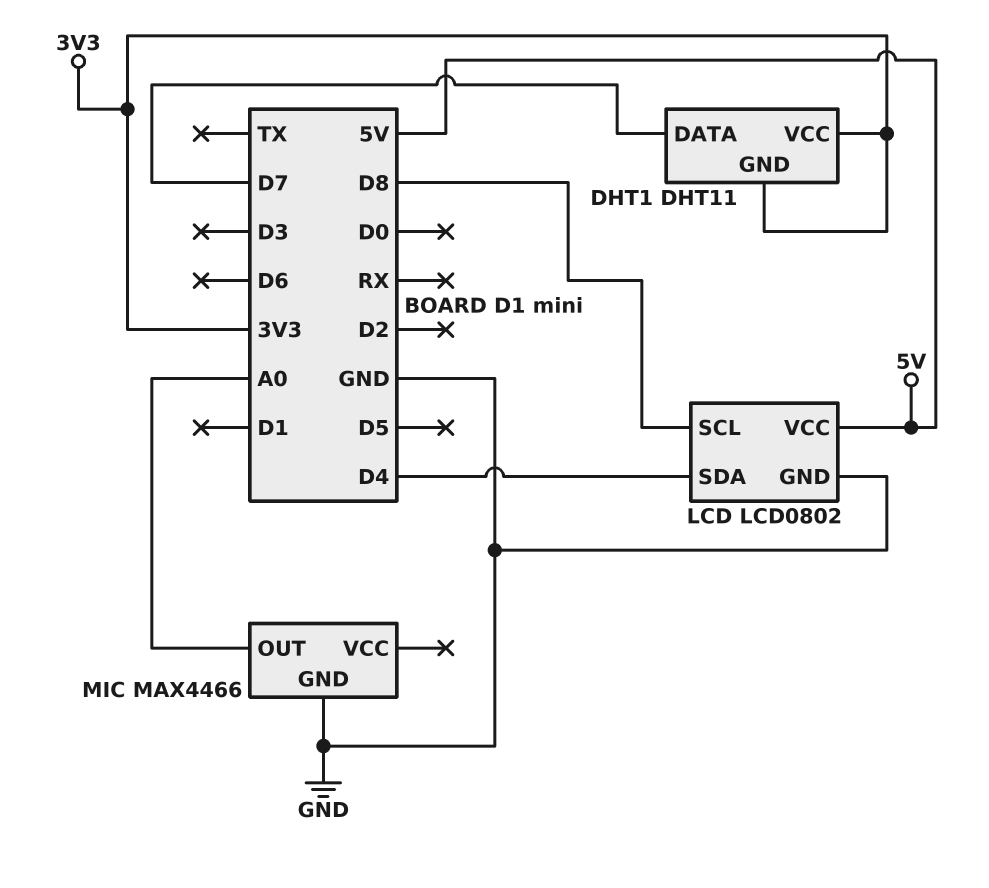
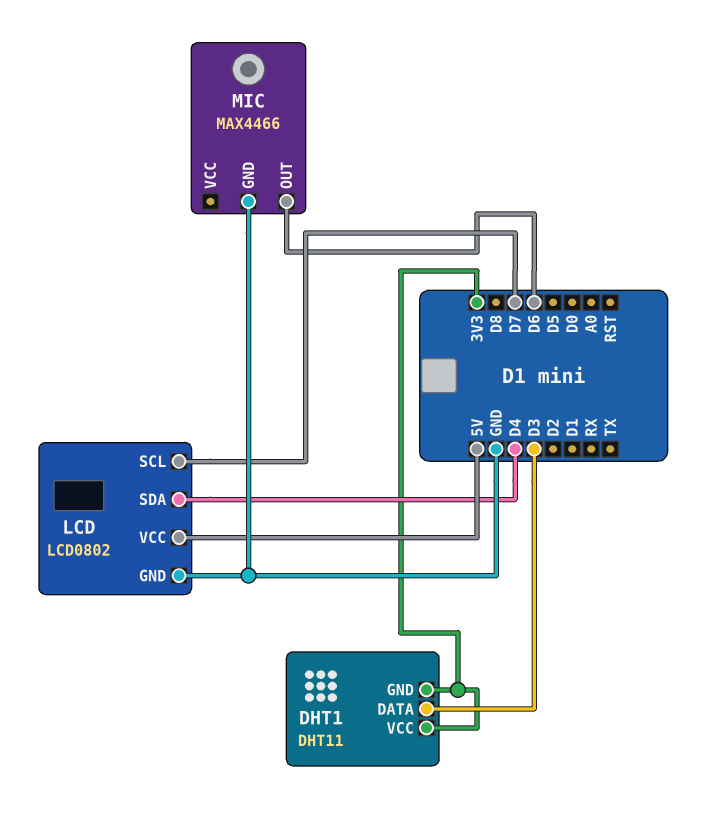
DHT1 pin DATA: D7 -> D3
LCD pin SCL: D8 -> D7
MIC pin OUT: A0 -> D6

